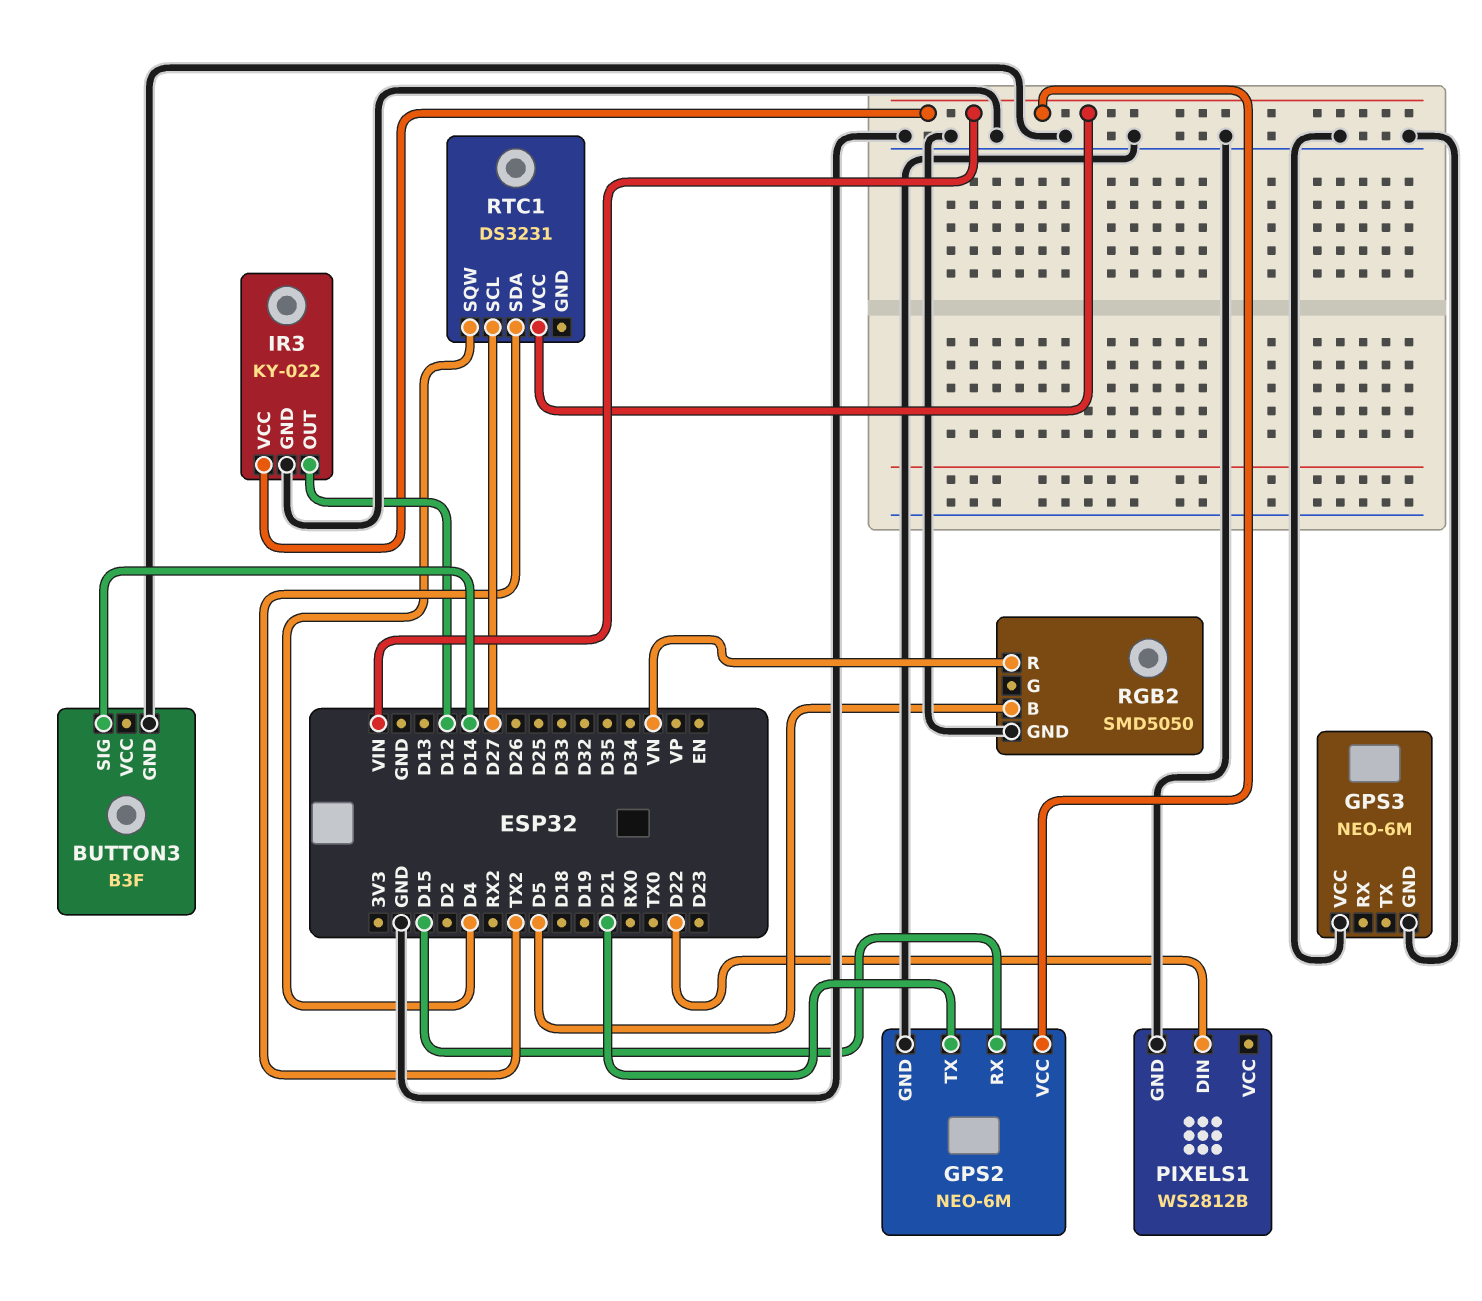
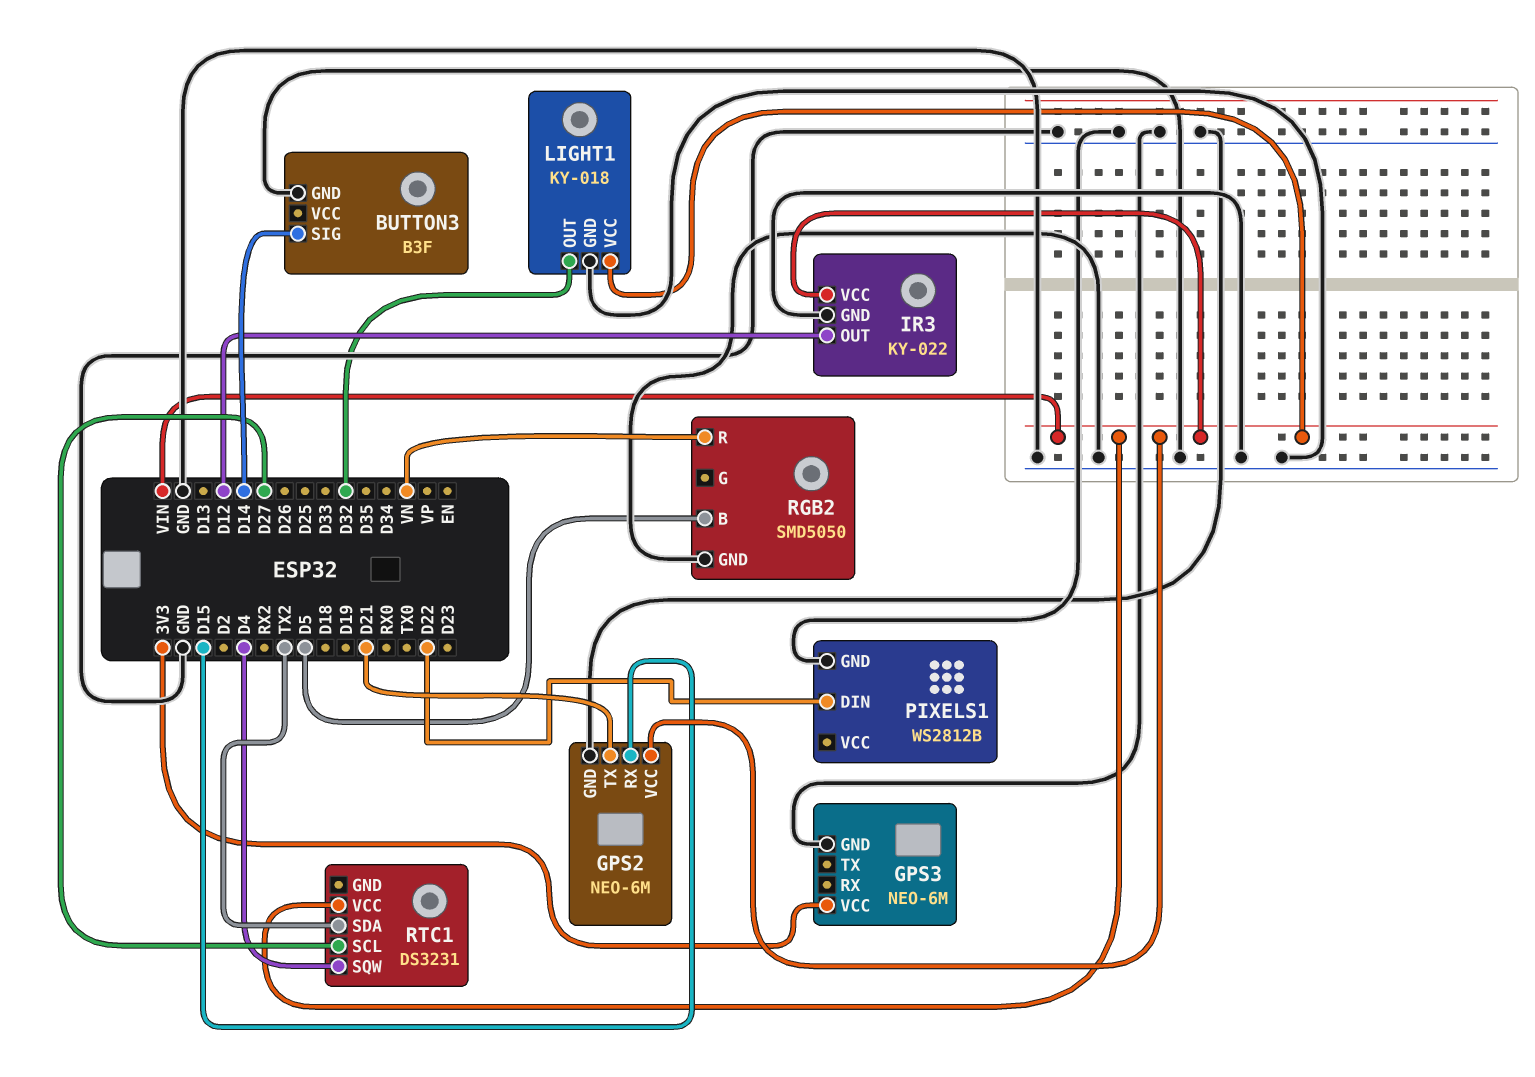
GPS3 pin VCC: GND -> 3V3
LIGHT1: none -> KY-018
LIGHT1 pin GND: none -> GND
LIGHT1 pin OUT: none -> D32
LIGHT1 pin VCC: none -> VIN

